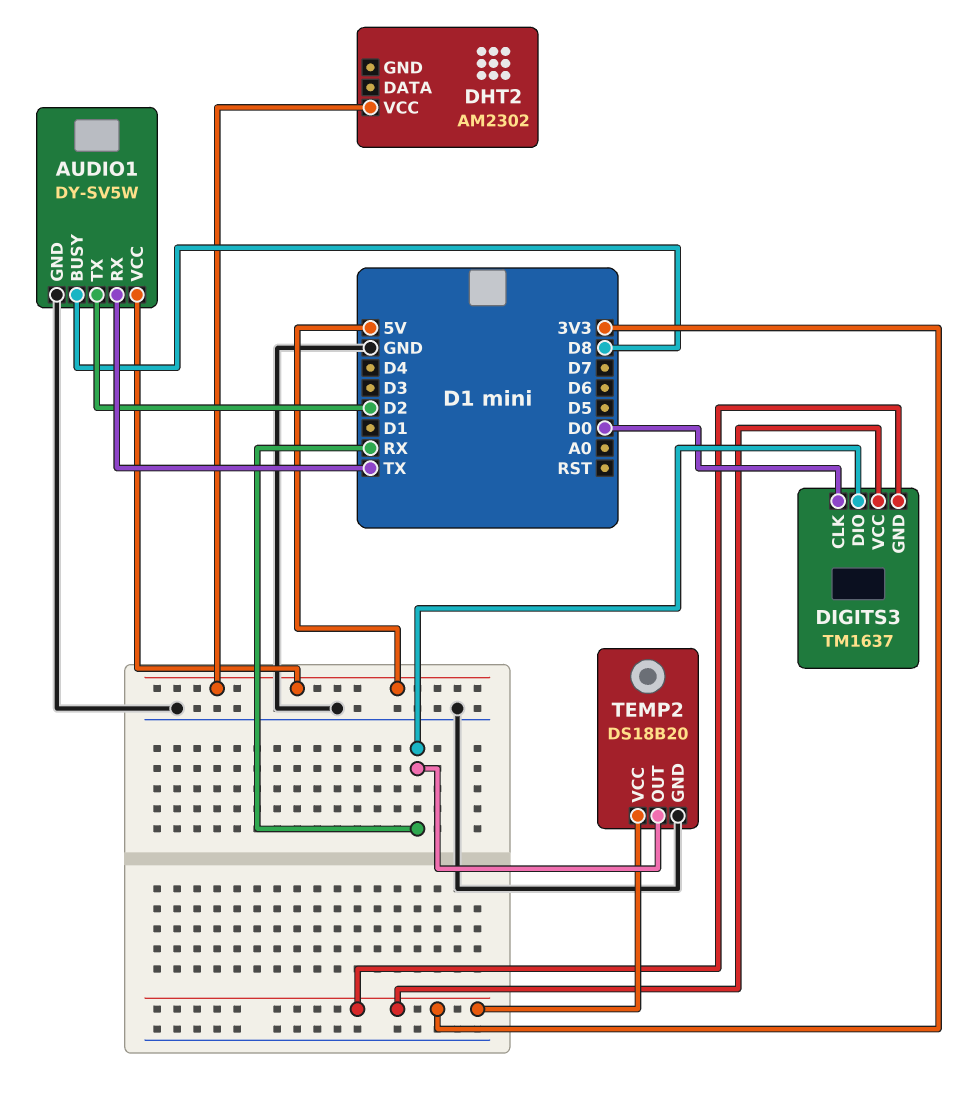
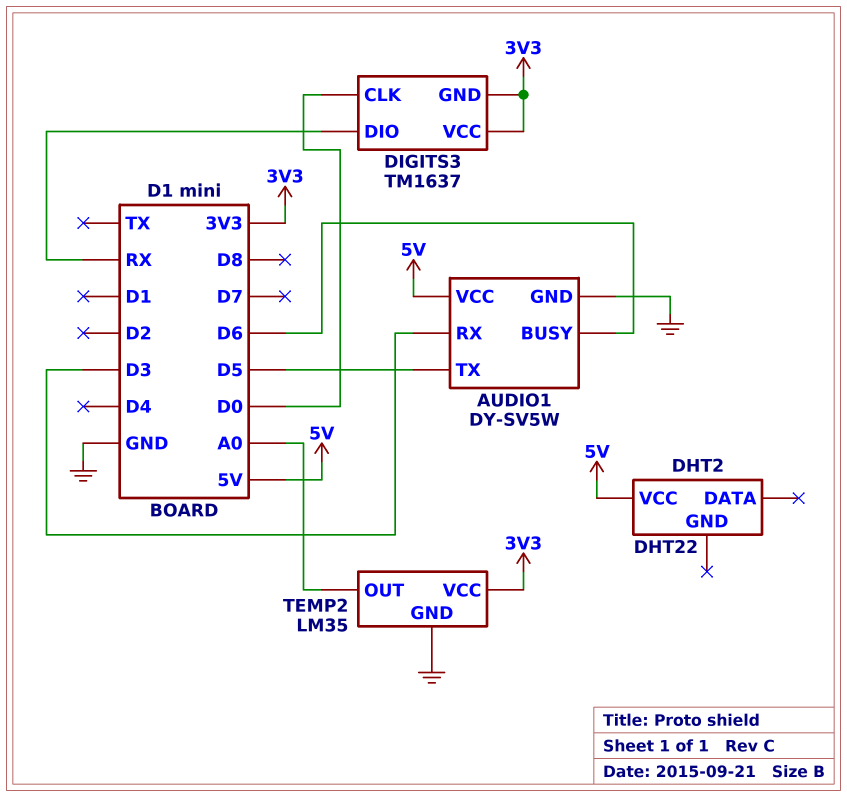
AUDIO1 pin BUSY: D8 -> D6
AUDIO1 pin RX: TX -> D3
AUDIO1 pin TX: D2 -> D5
DHT2: AM2302 -> DHT22
TEMP2: DS18B20 -> LM35
TEMP2 pin OUT: RX -> A0

